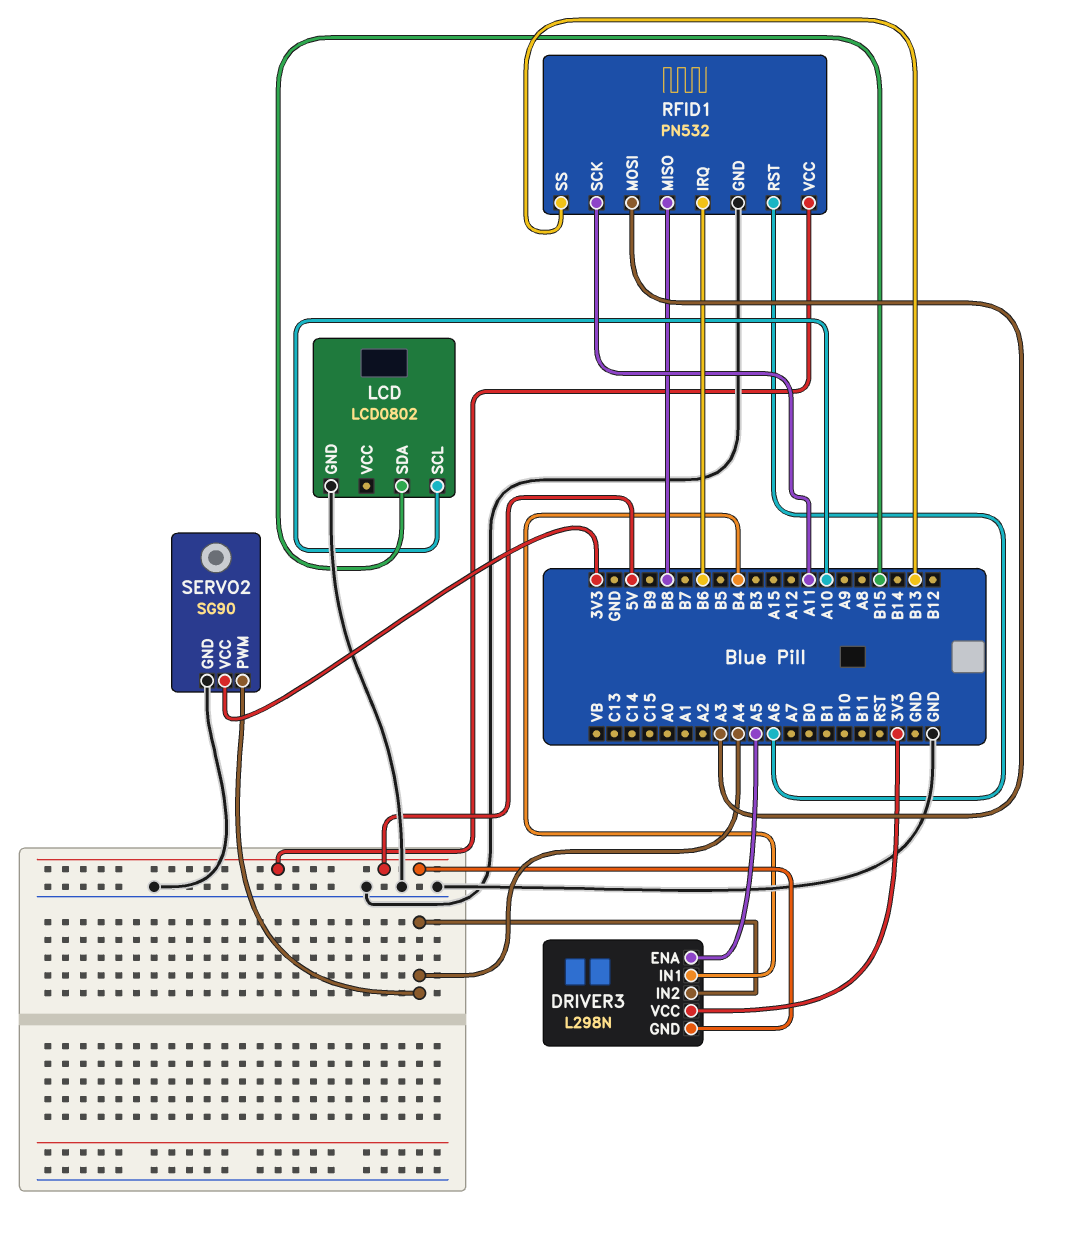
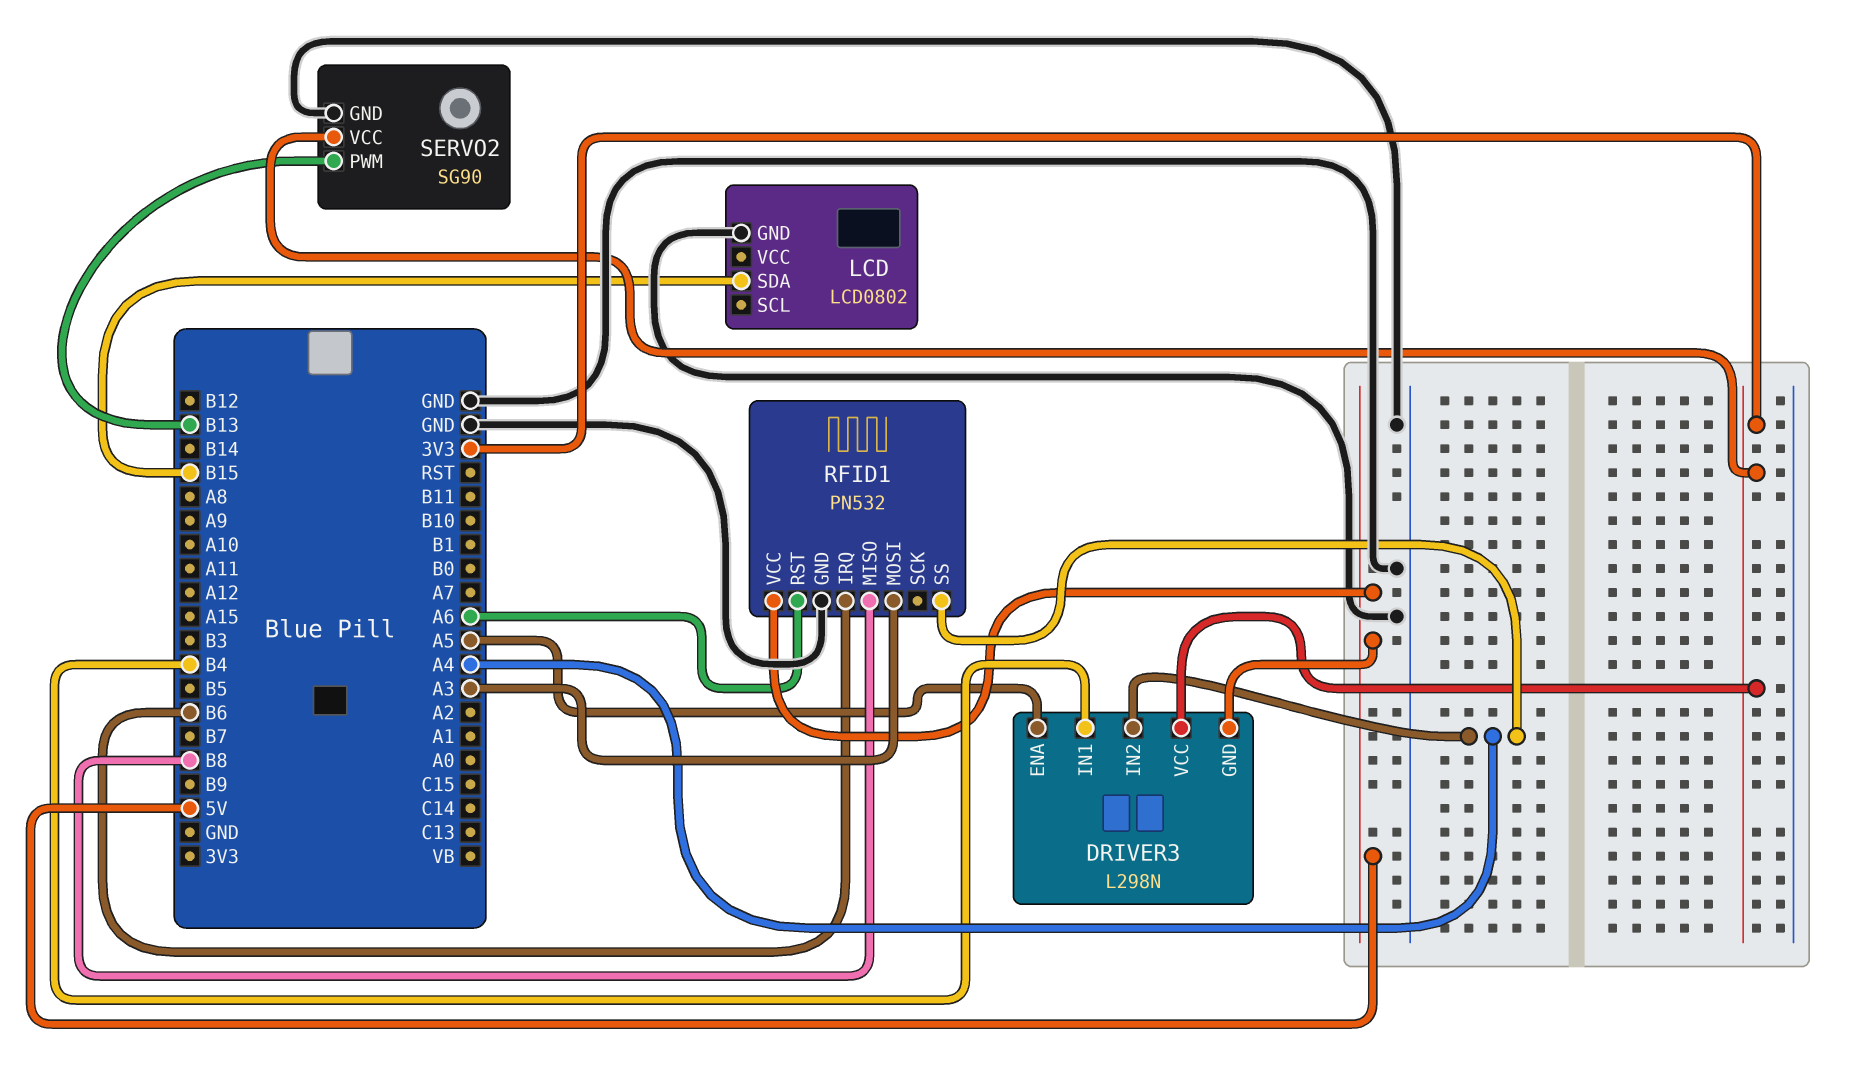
LCD pin SCL: A10 -> none
RFID1 pin SCK: A11 -> none
RFID1 pin SS: B13 -> A4
SERVO2 pin PWM: A4 -> B13

